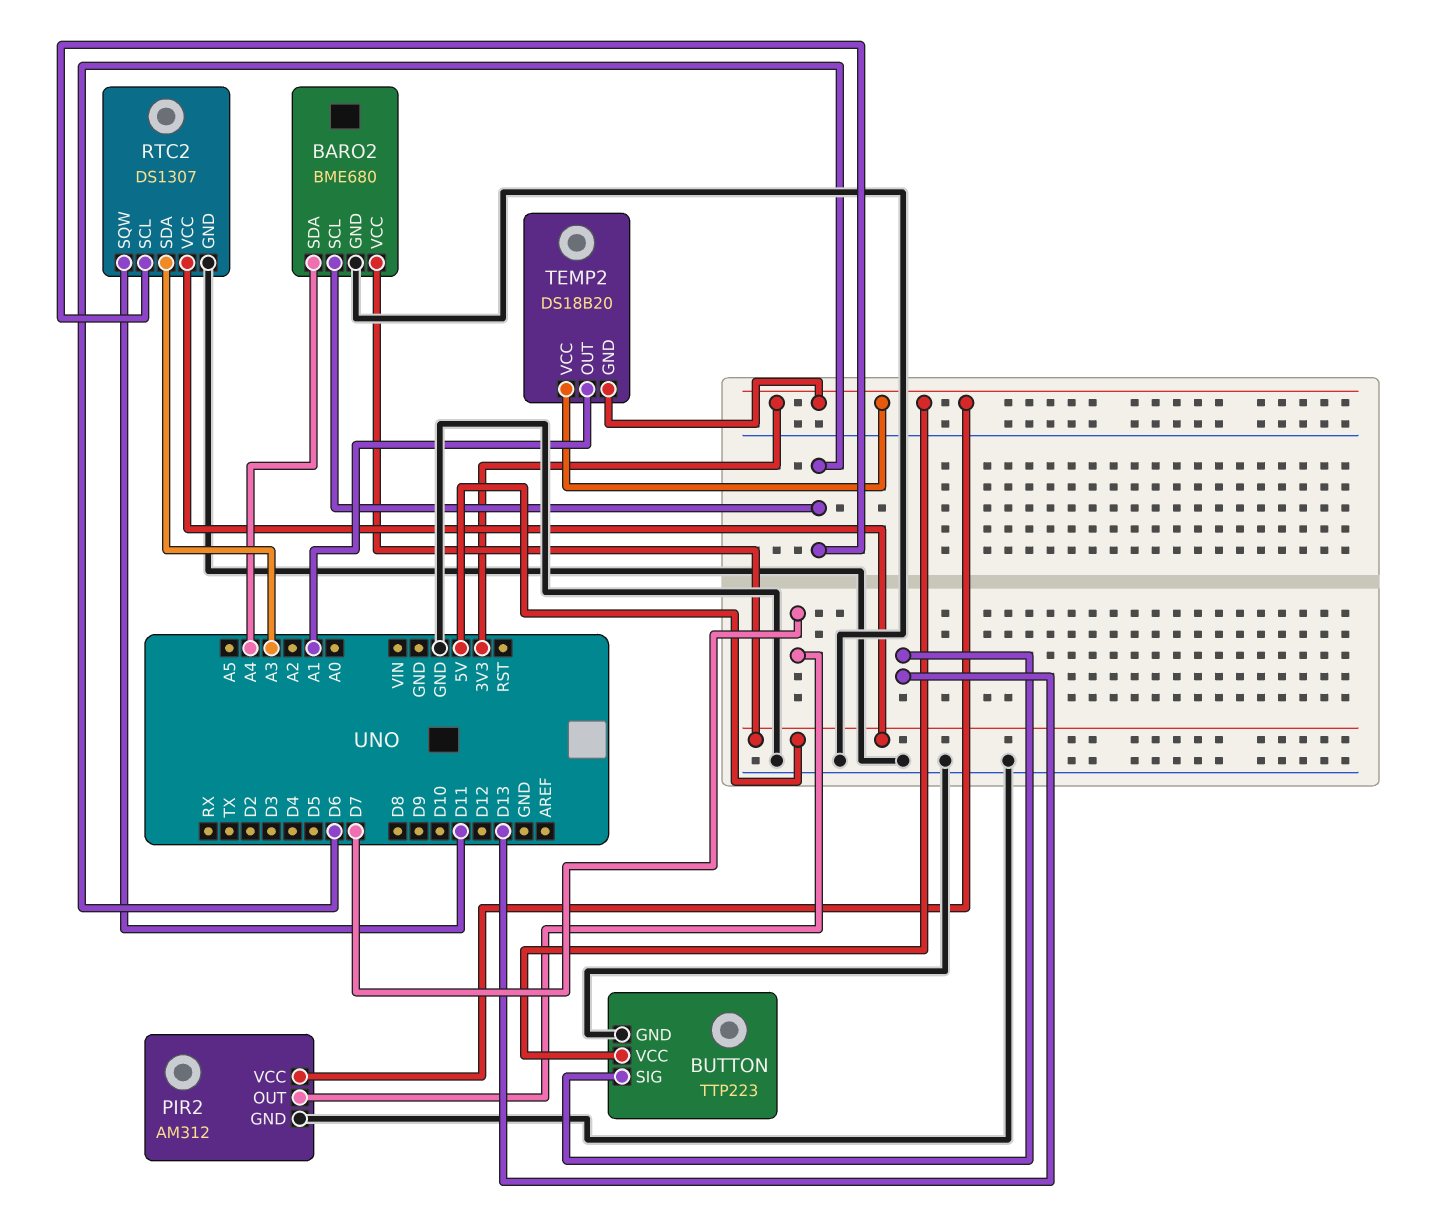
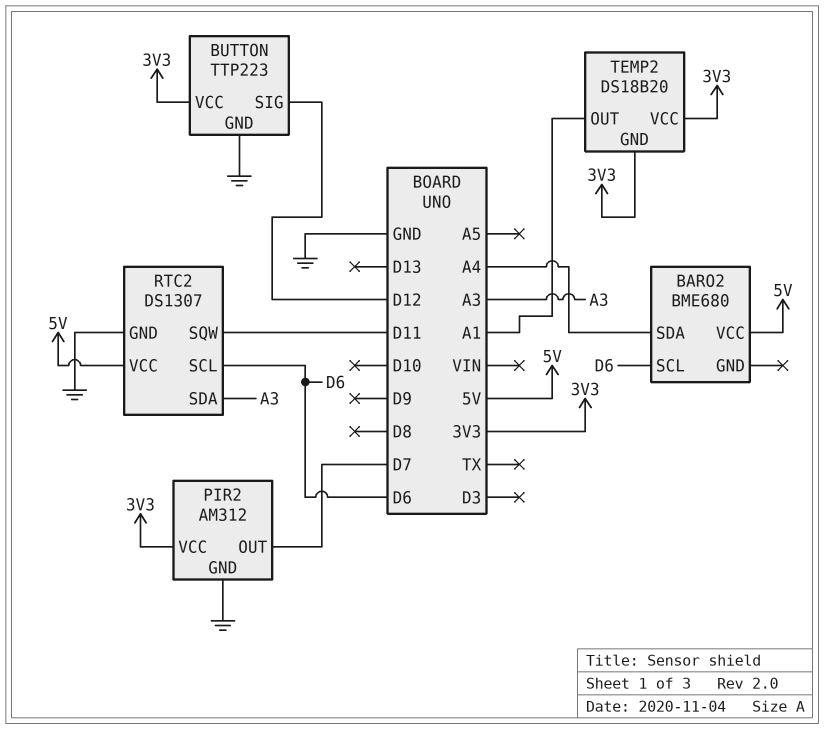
BARO2 pin GND: GND -> none
BUTTON pin SIG: D13 -> D12

